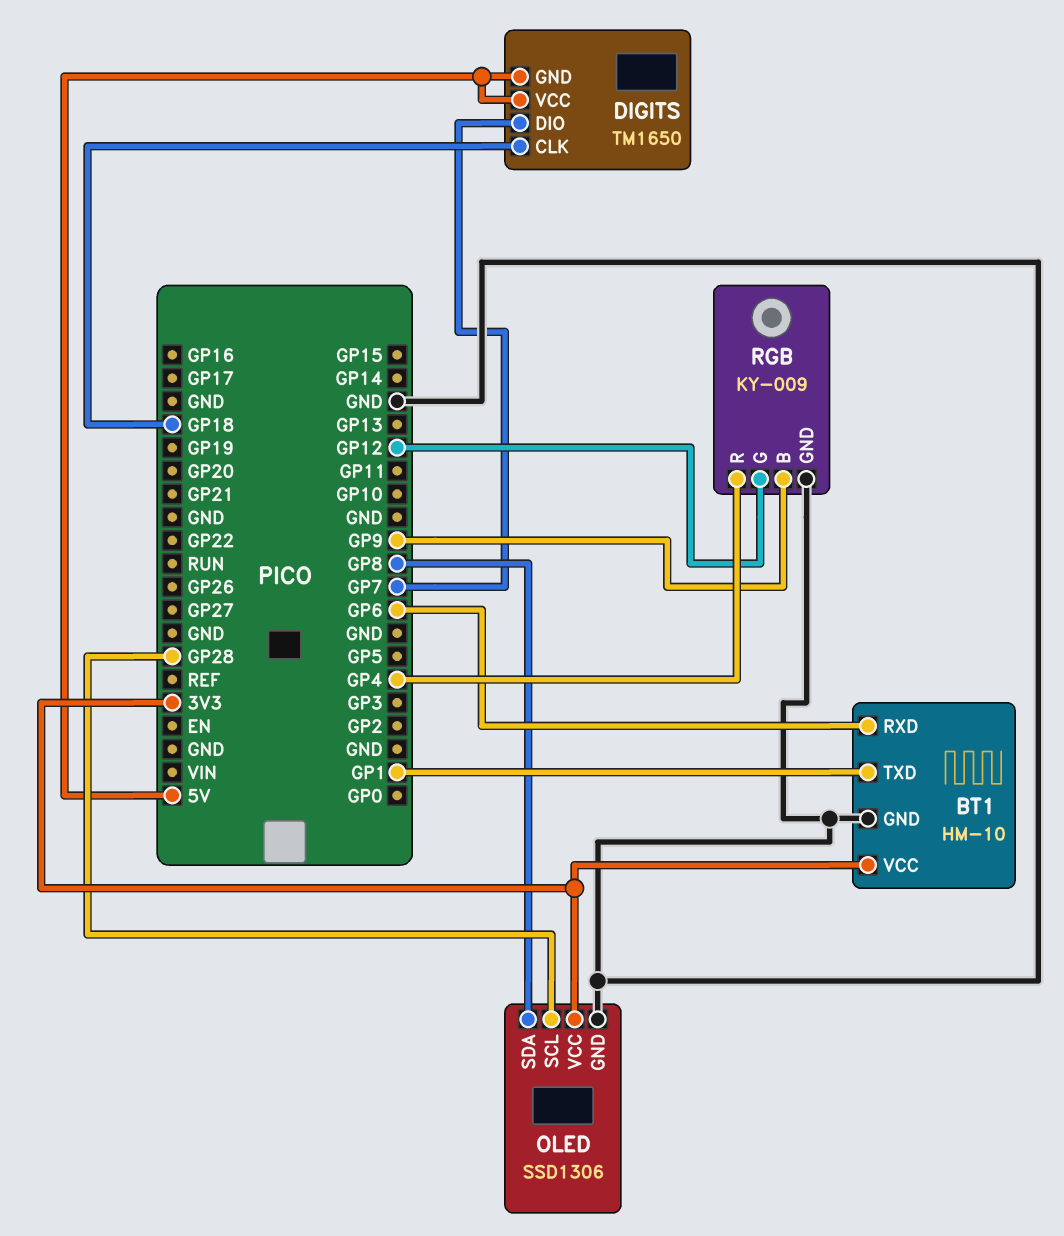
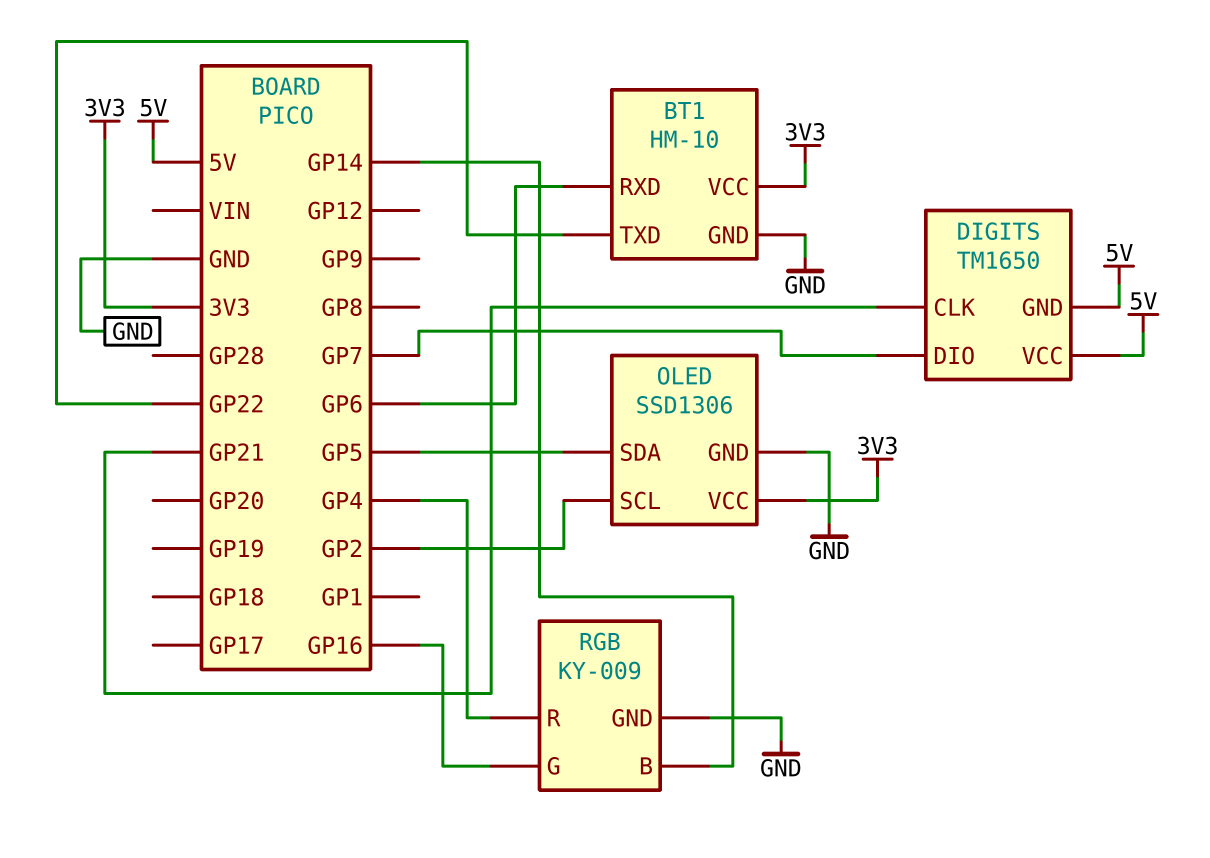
BT1 pin TXD: GP1 -> GP22
DIGITS pin CLK: GP18 -> GP21
OLED pin SCL: GP28 -> GP2
OLED pin SDA: GP8 -> GP5
RGB pin B: GP9 -> GP14
RGB pin G: GP12 -> GP16

